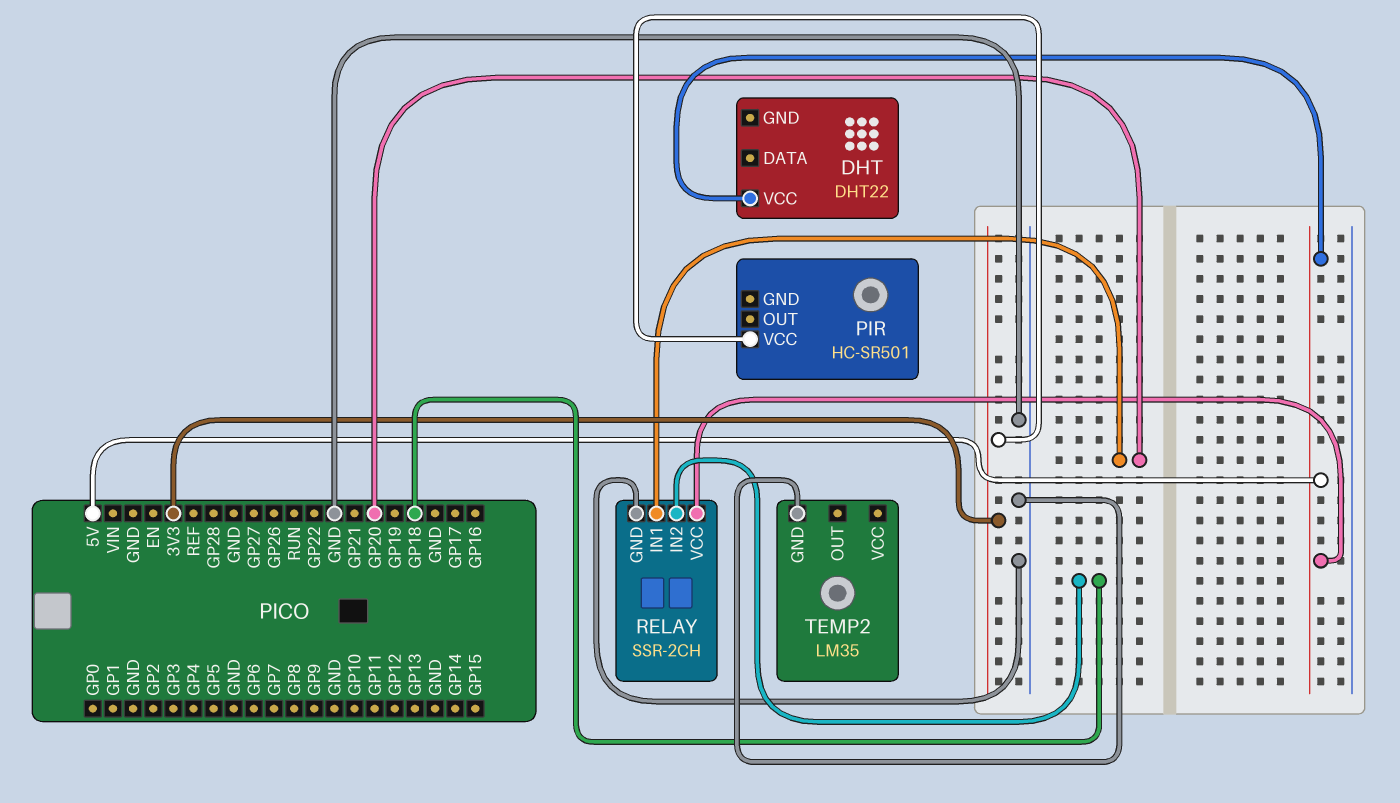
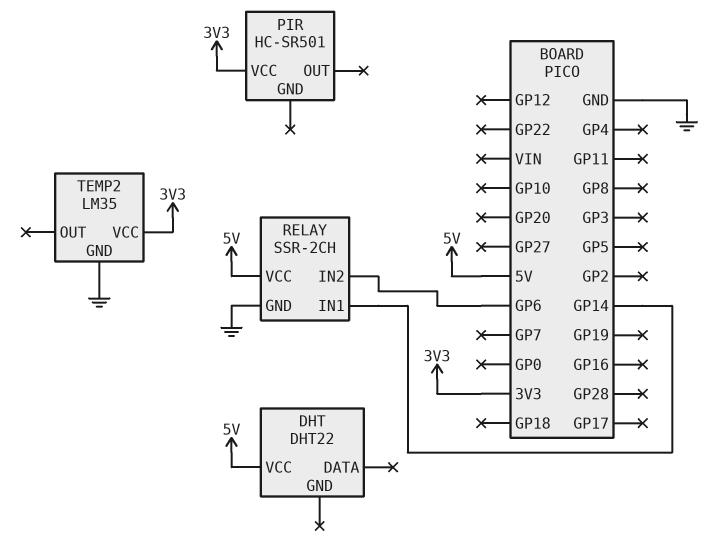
RELAY pin IN1: GP20 -> GP14
RELAY pin IN2: GP18 -> GP6
TEMP2 pin VCC: none -> 3V3

